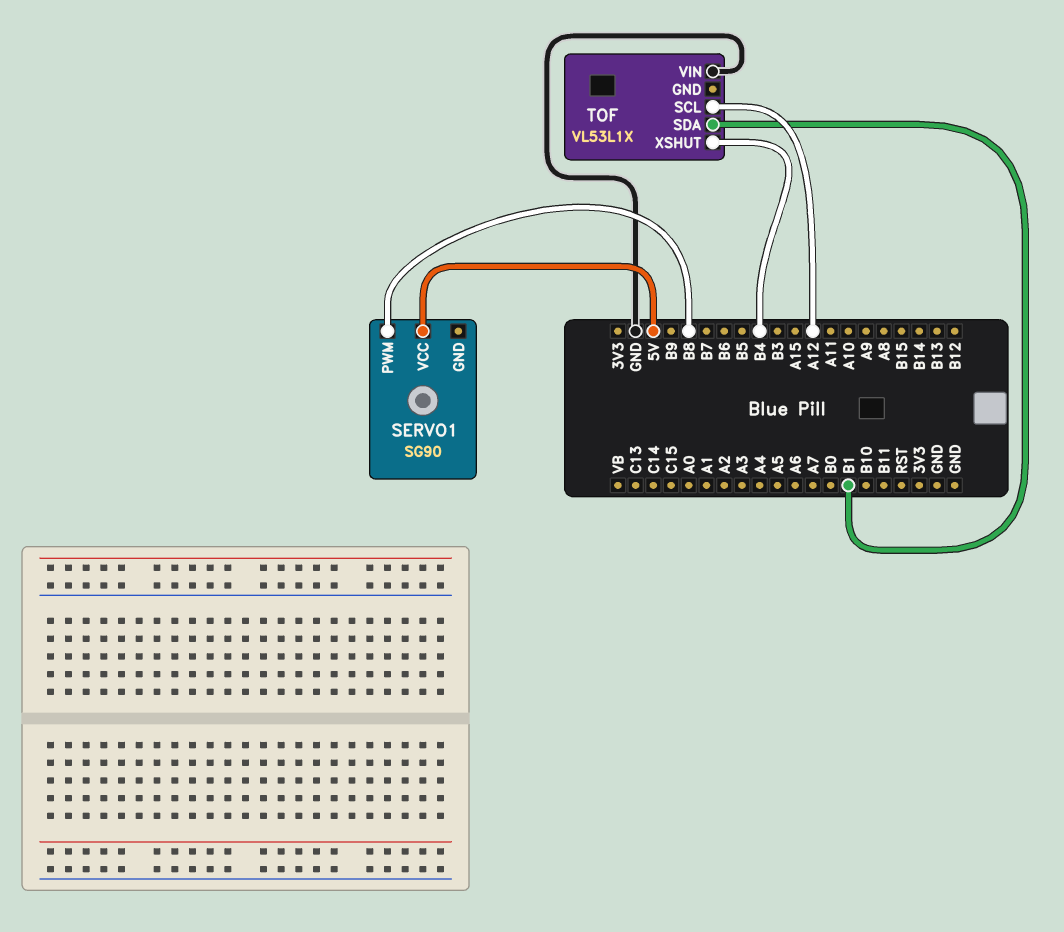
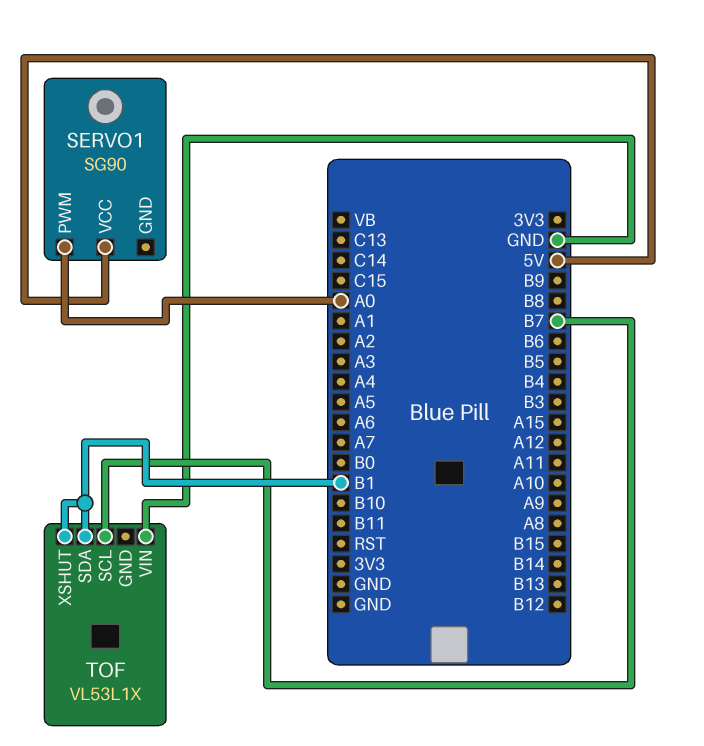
SERVO1 pin PWM: B8 -> A0
TOF pin SCL: A12 -> B7
TOF pin XSHUT: B4 -> B1

